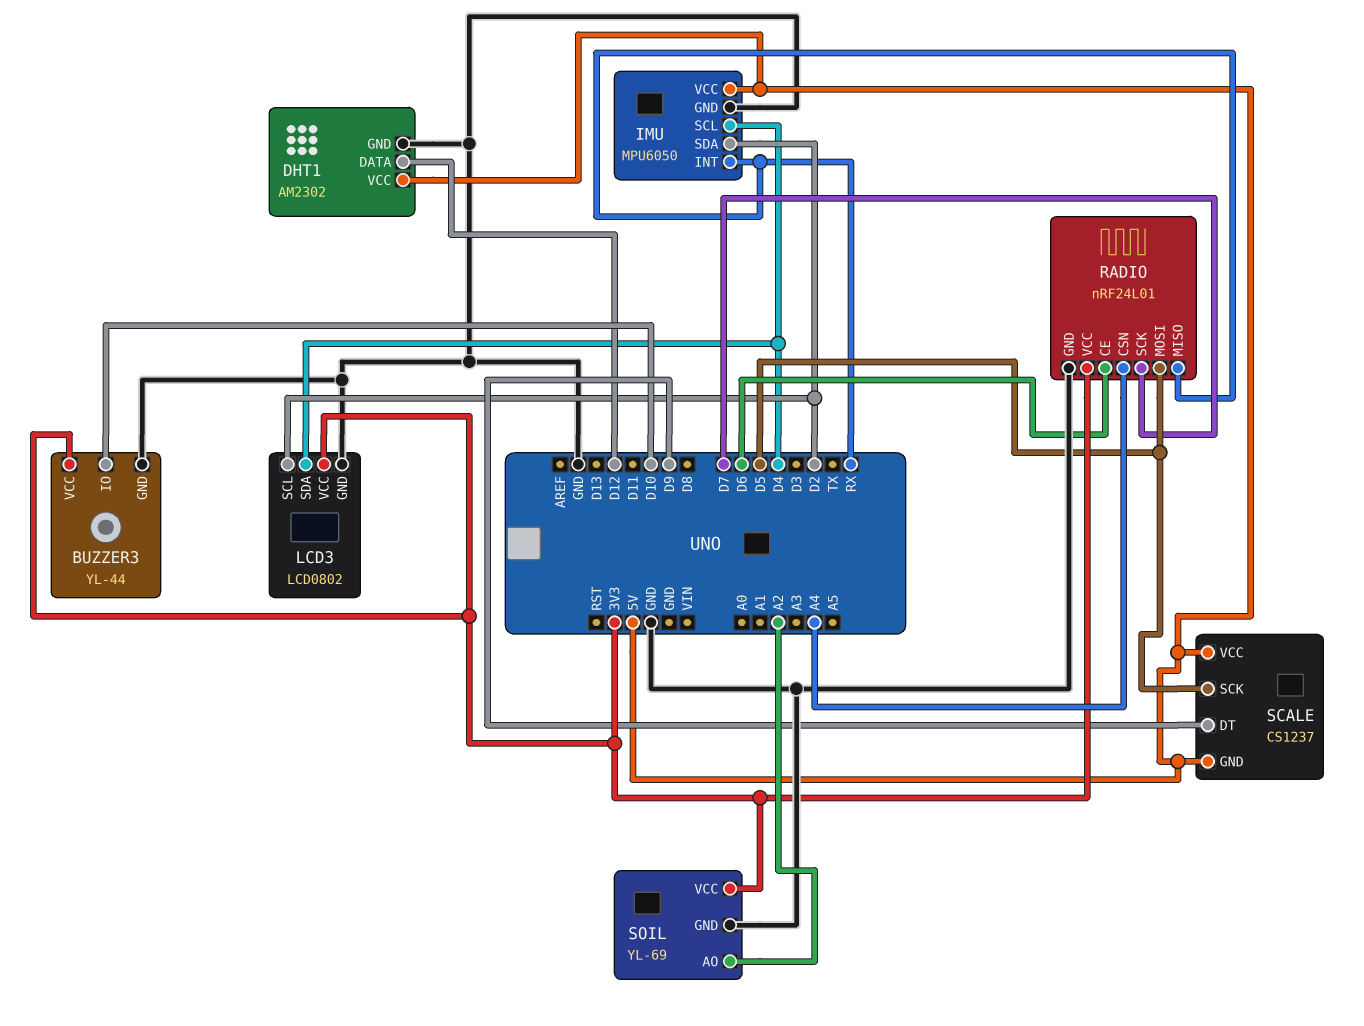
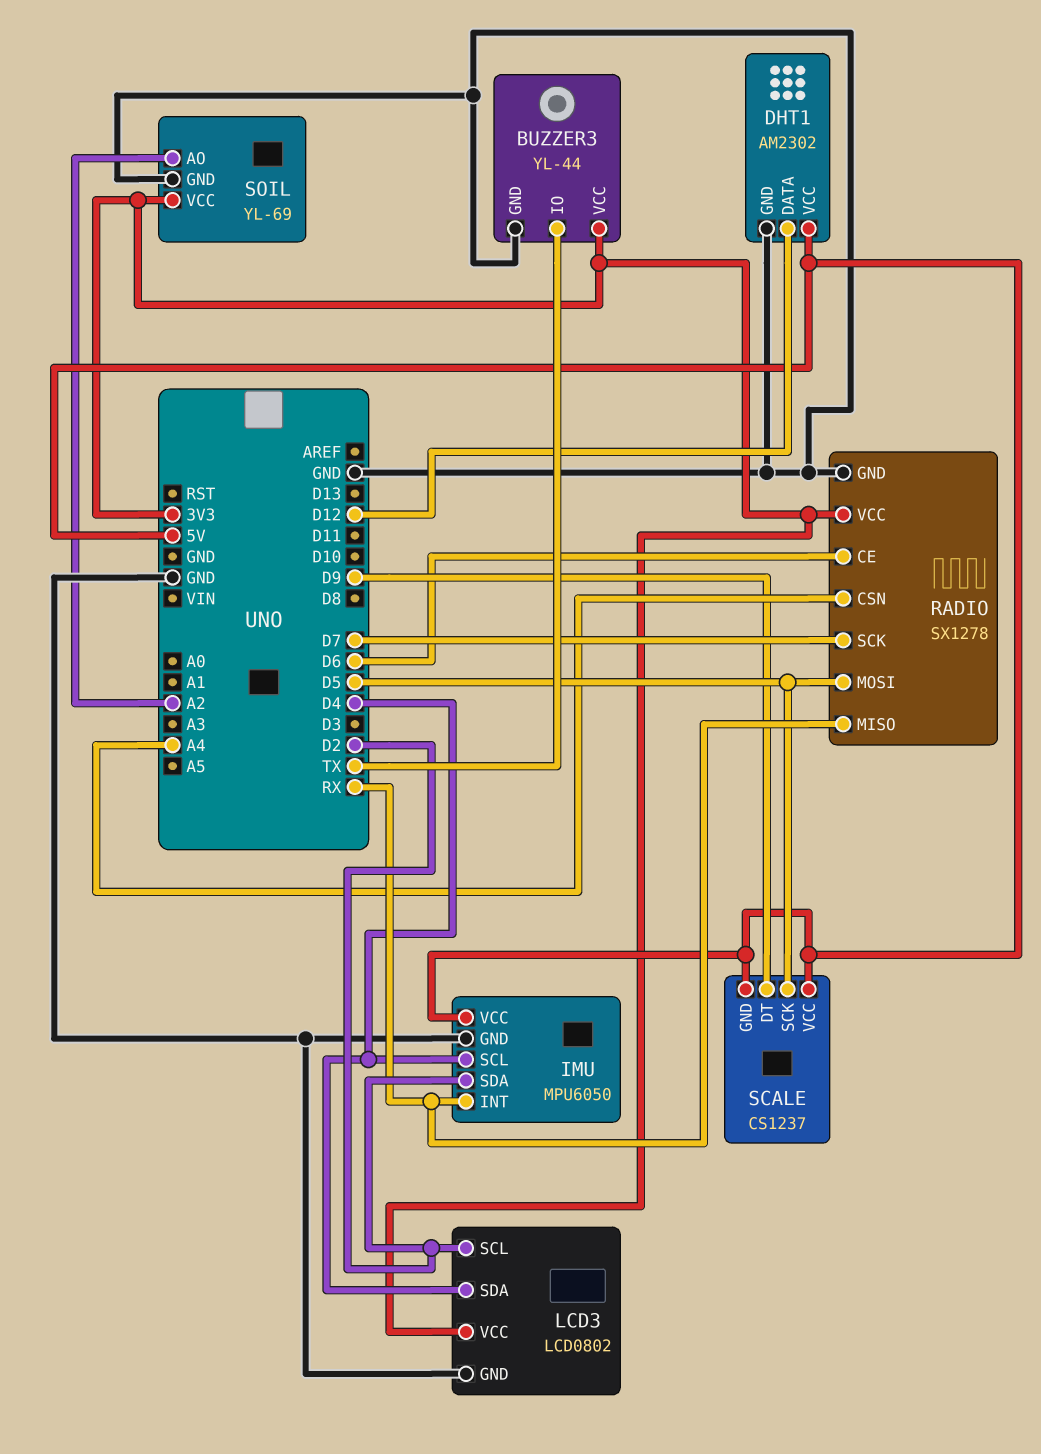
BUZZER3 pin IO: D10 -> TX
RADIO: nRF24L01 -> SX1278

